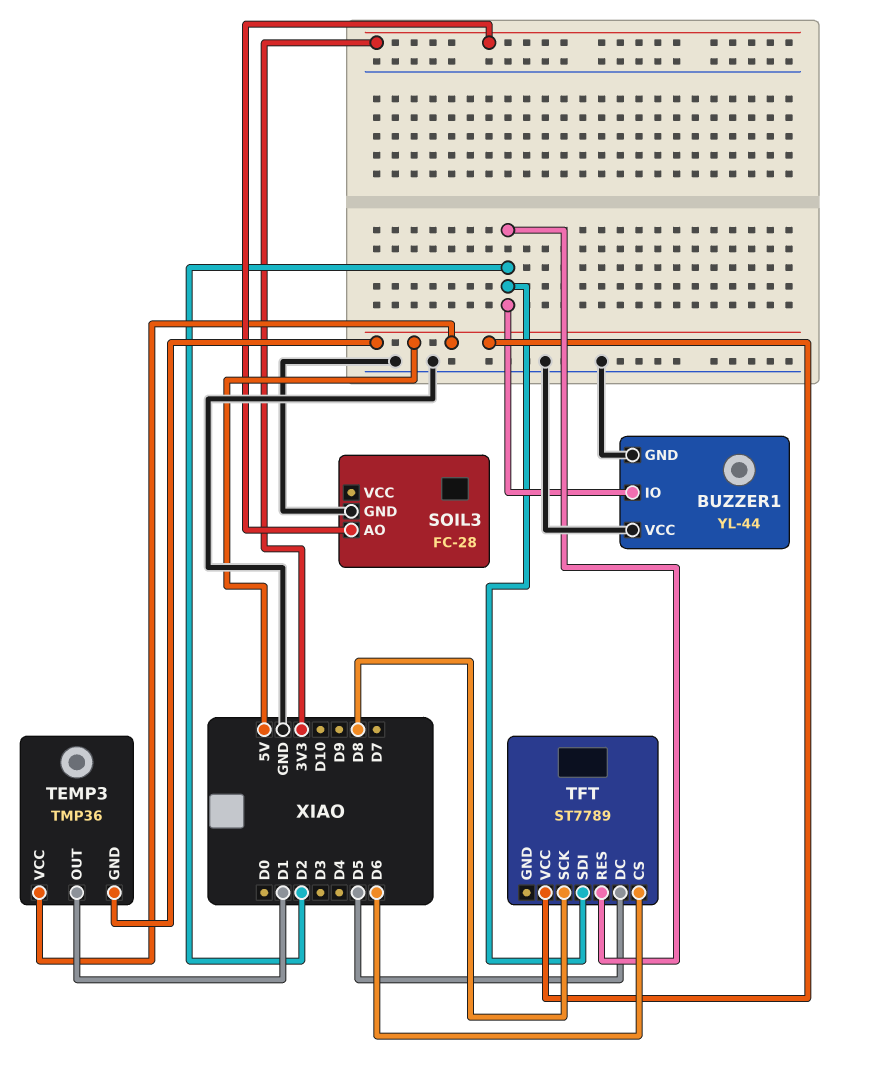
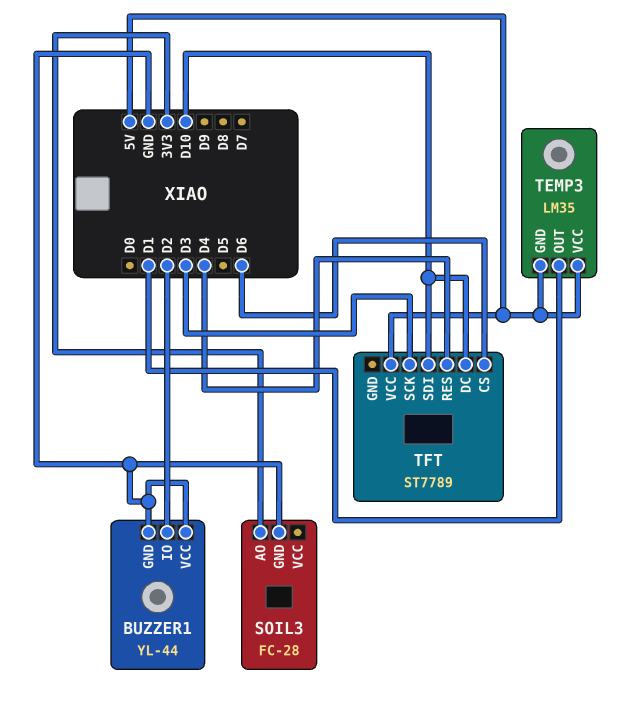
TEMP3: TMP36 -> LM35
TFT pin DC: D5 -> D10
TFT pin RES: D2 -> D4
TFT pin SCK: D8 -> D3
TFT pin SDI: D2 -> D10

